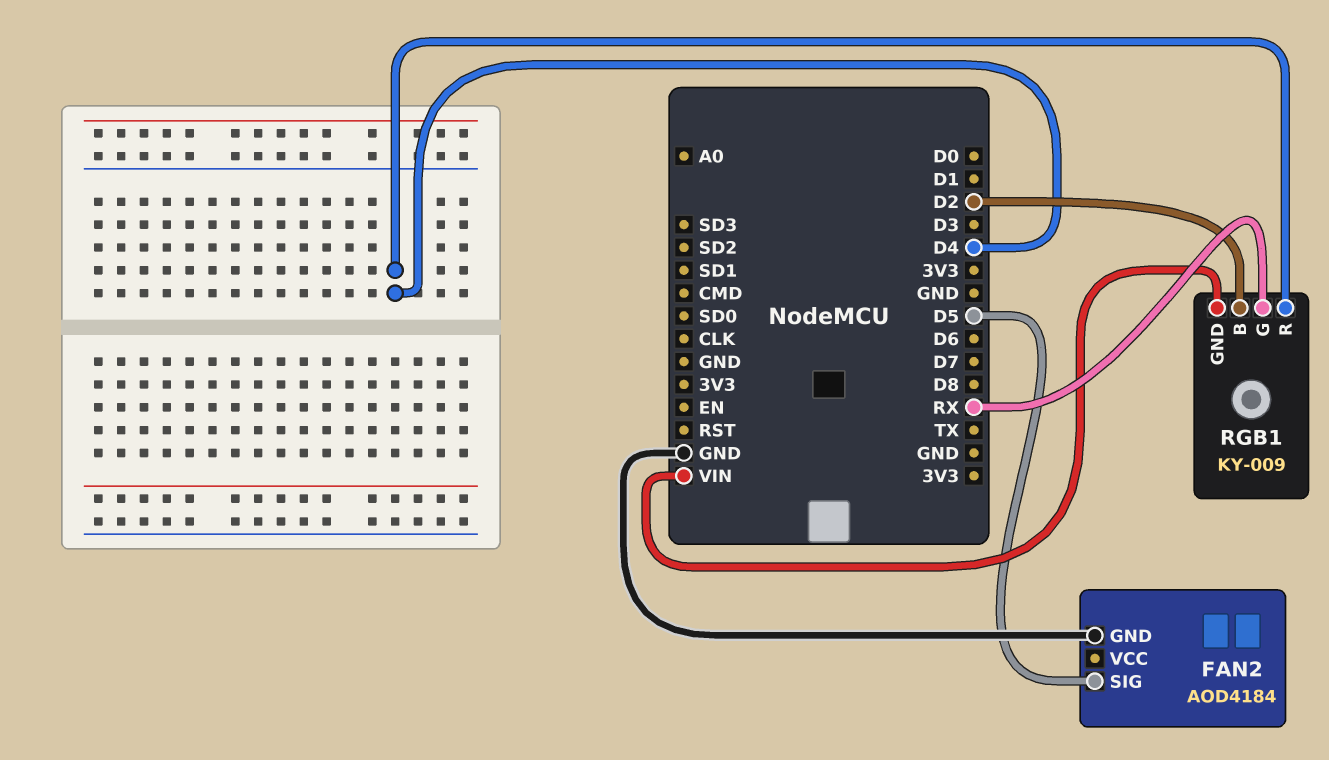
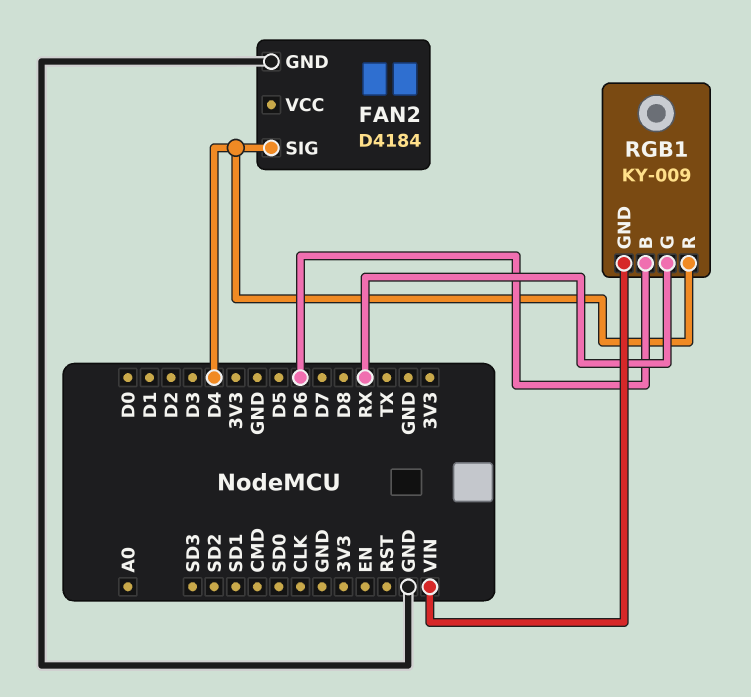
FAN2: AOD4184 -> D4184
FAN2 pin SIG: D5 -> D4
RGB1 pin B: D2 -> D6

